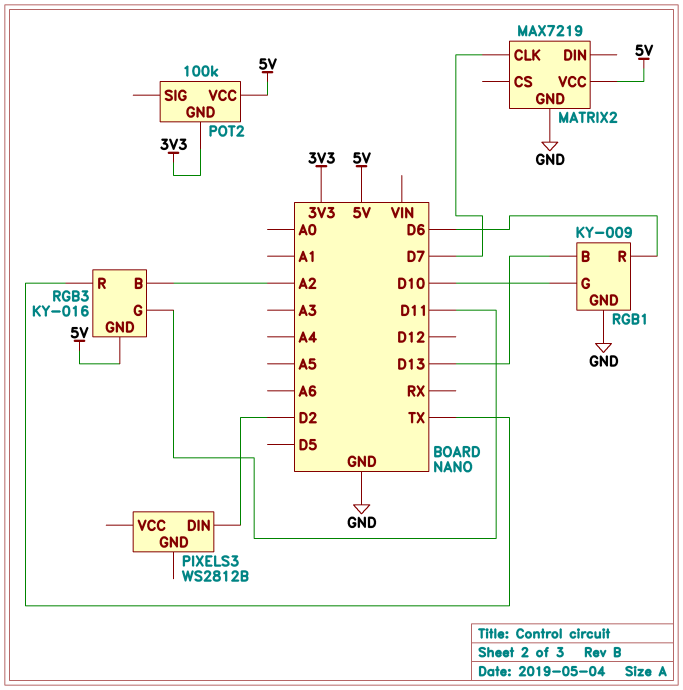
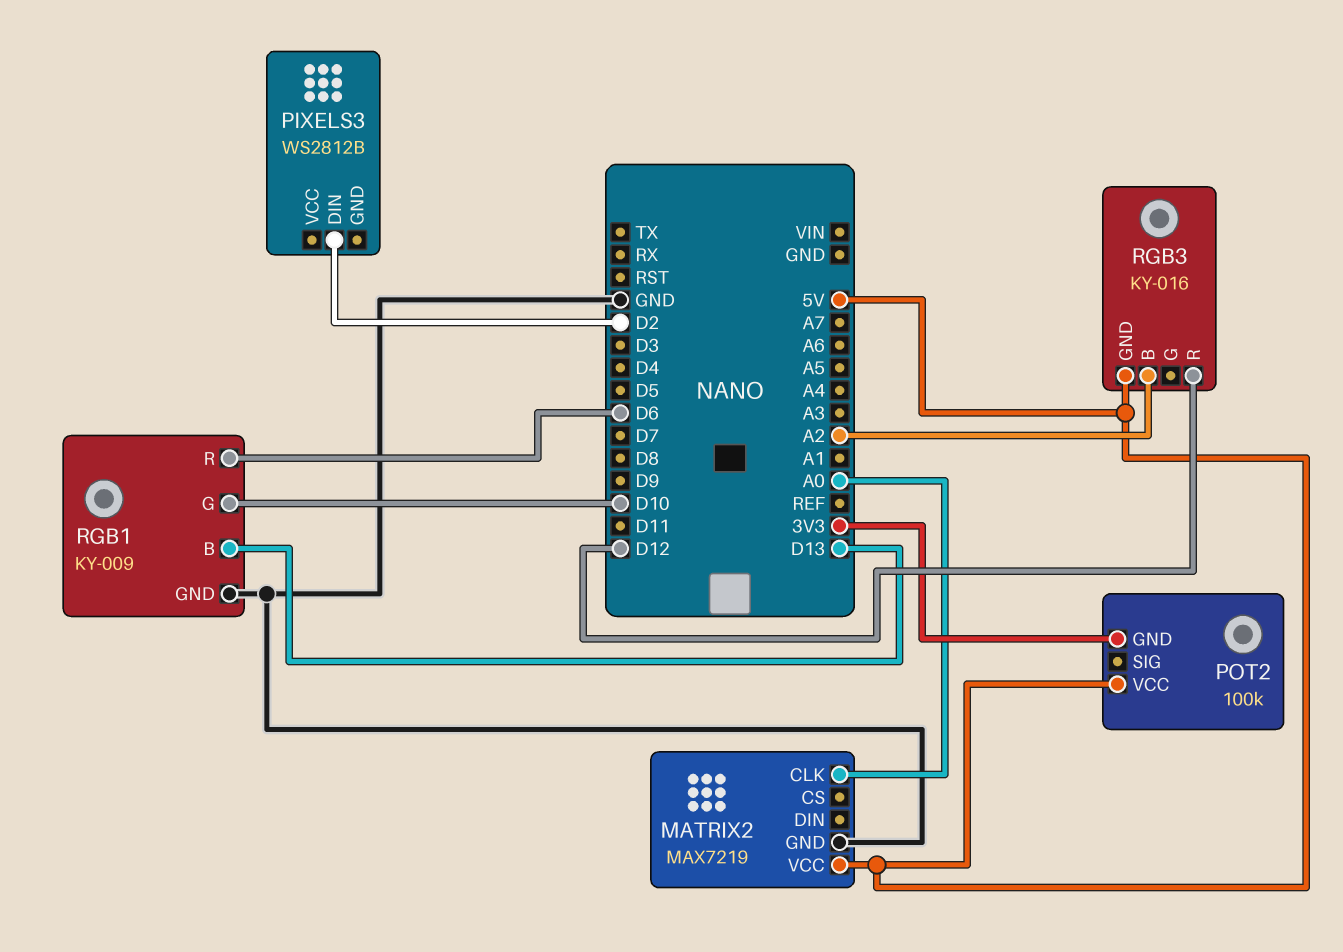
MATRIX2 pin CLK: D7 -> A0
RGB3 pin G: D11 -> none
RGB3 pin R: TX -> D12

